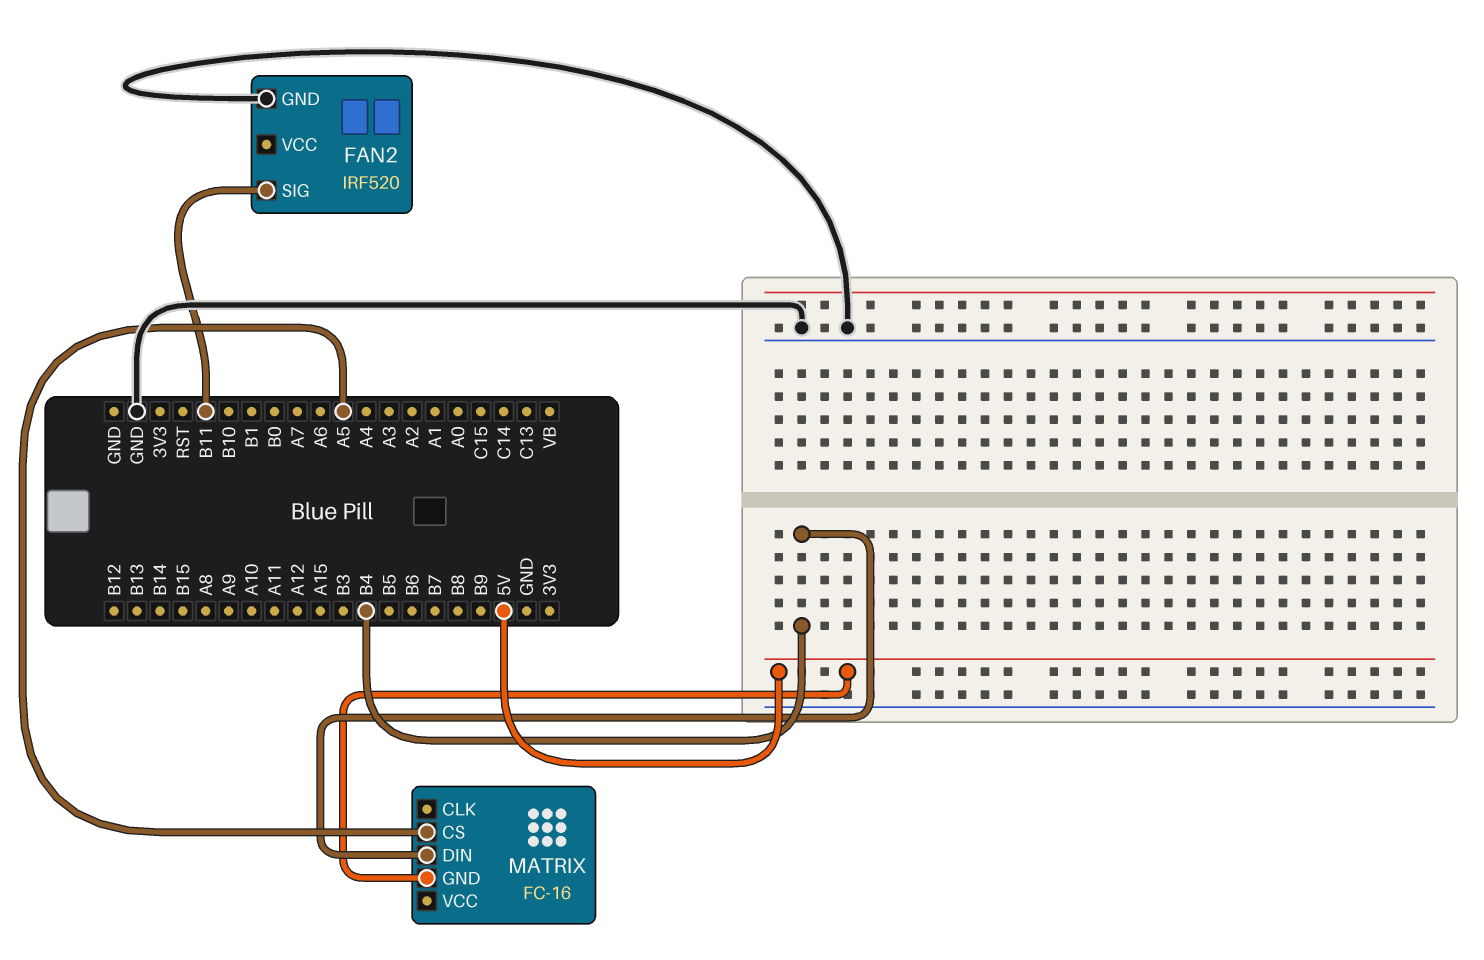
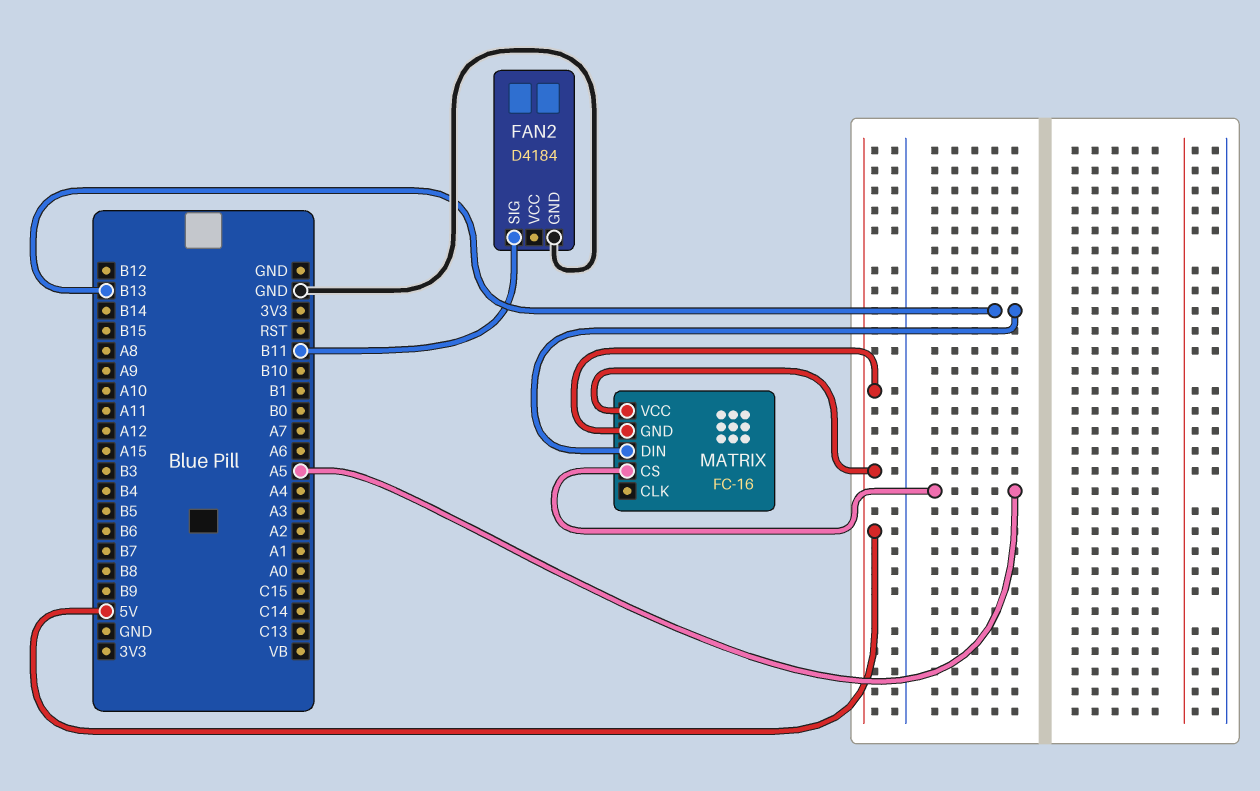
FAN2: IRF520 -> D4184
MATRIX pin DIN: B4 -> B13
MATRIX pin VCC: none -> 5V

